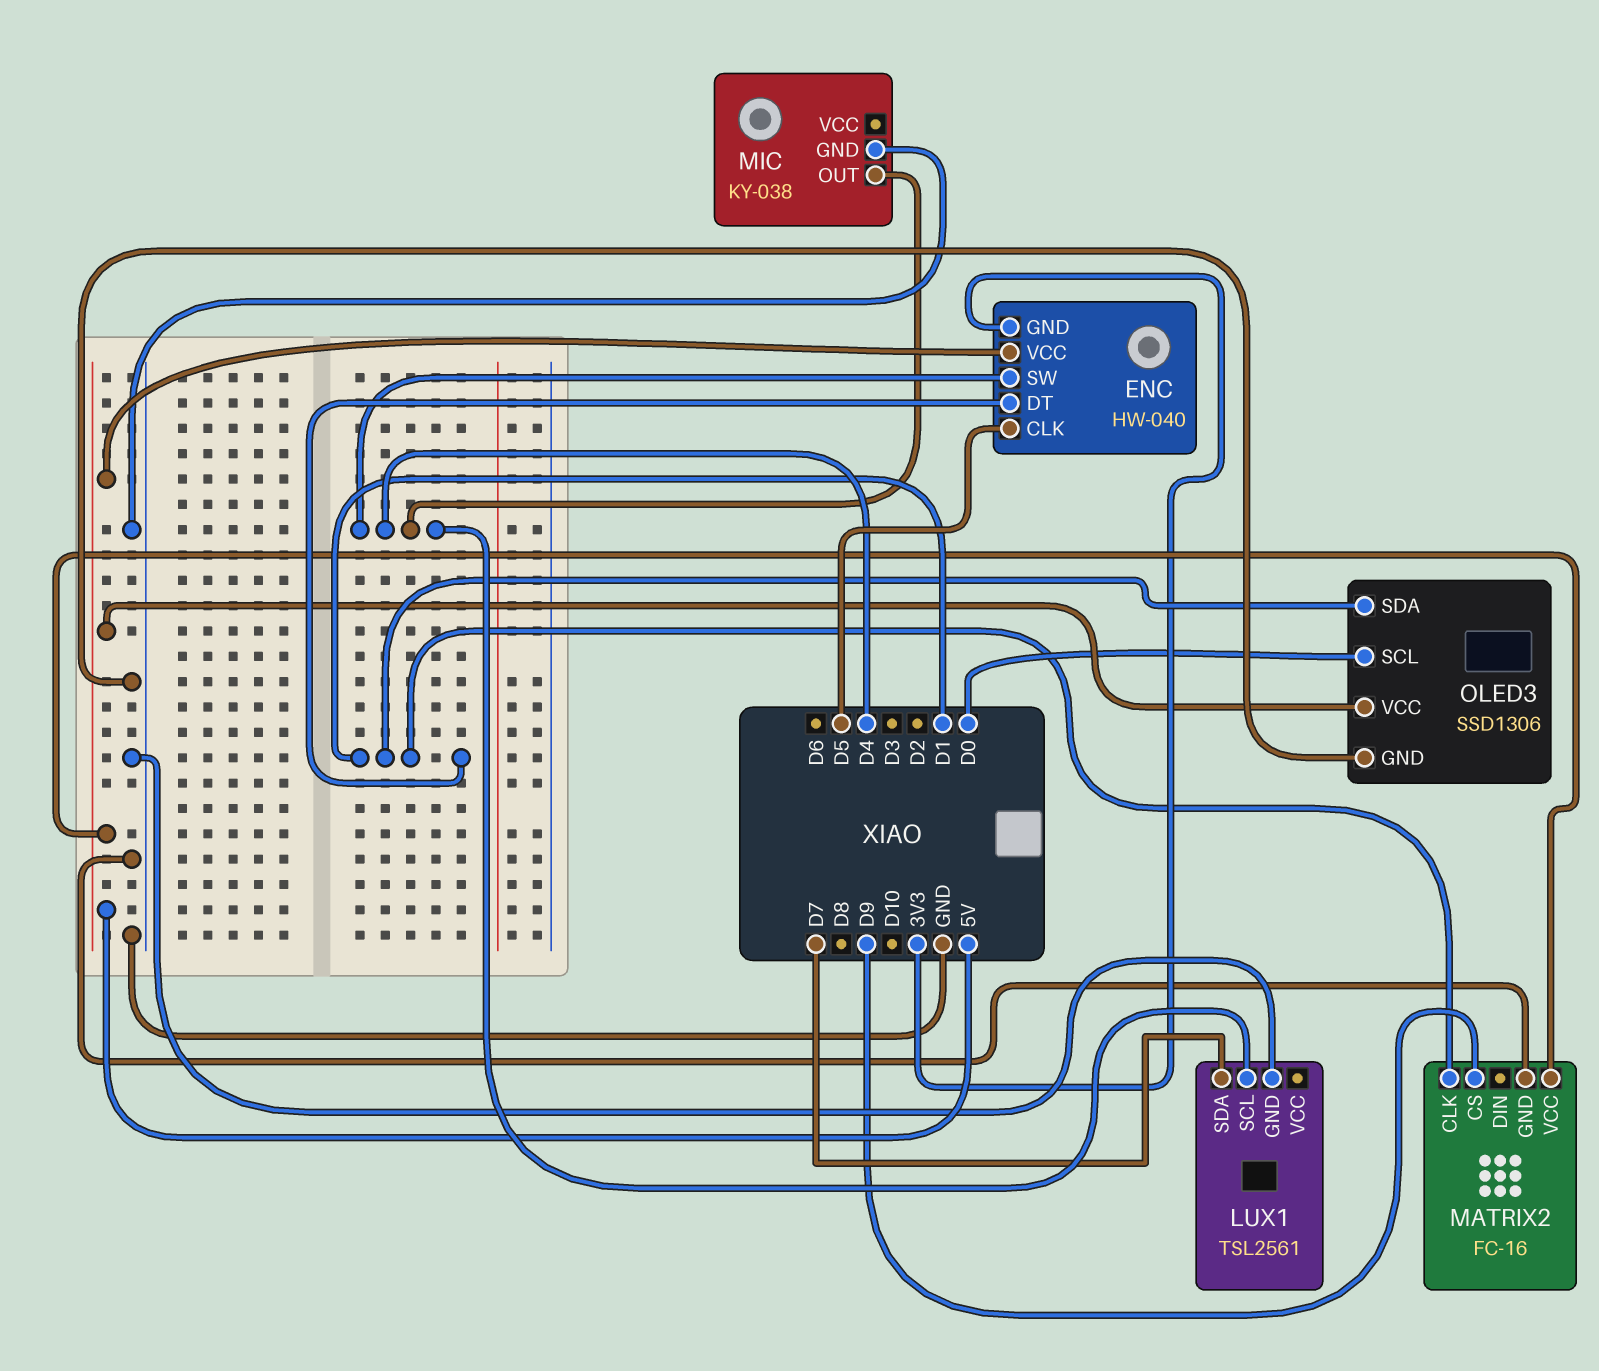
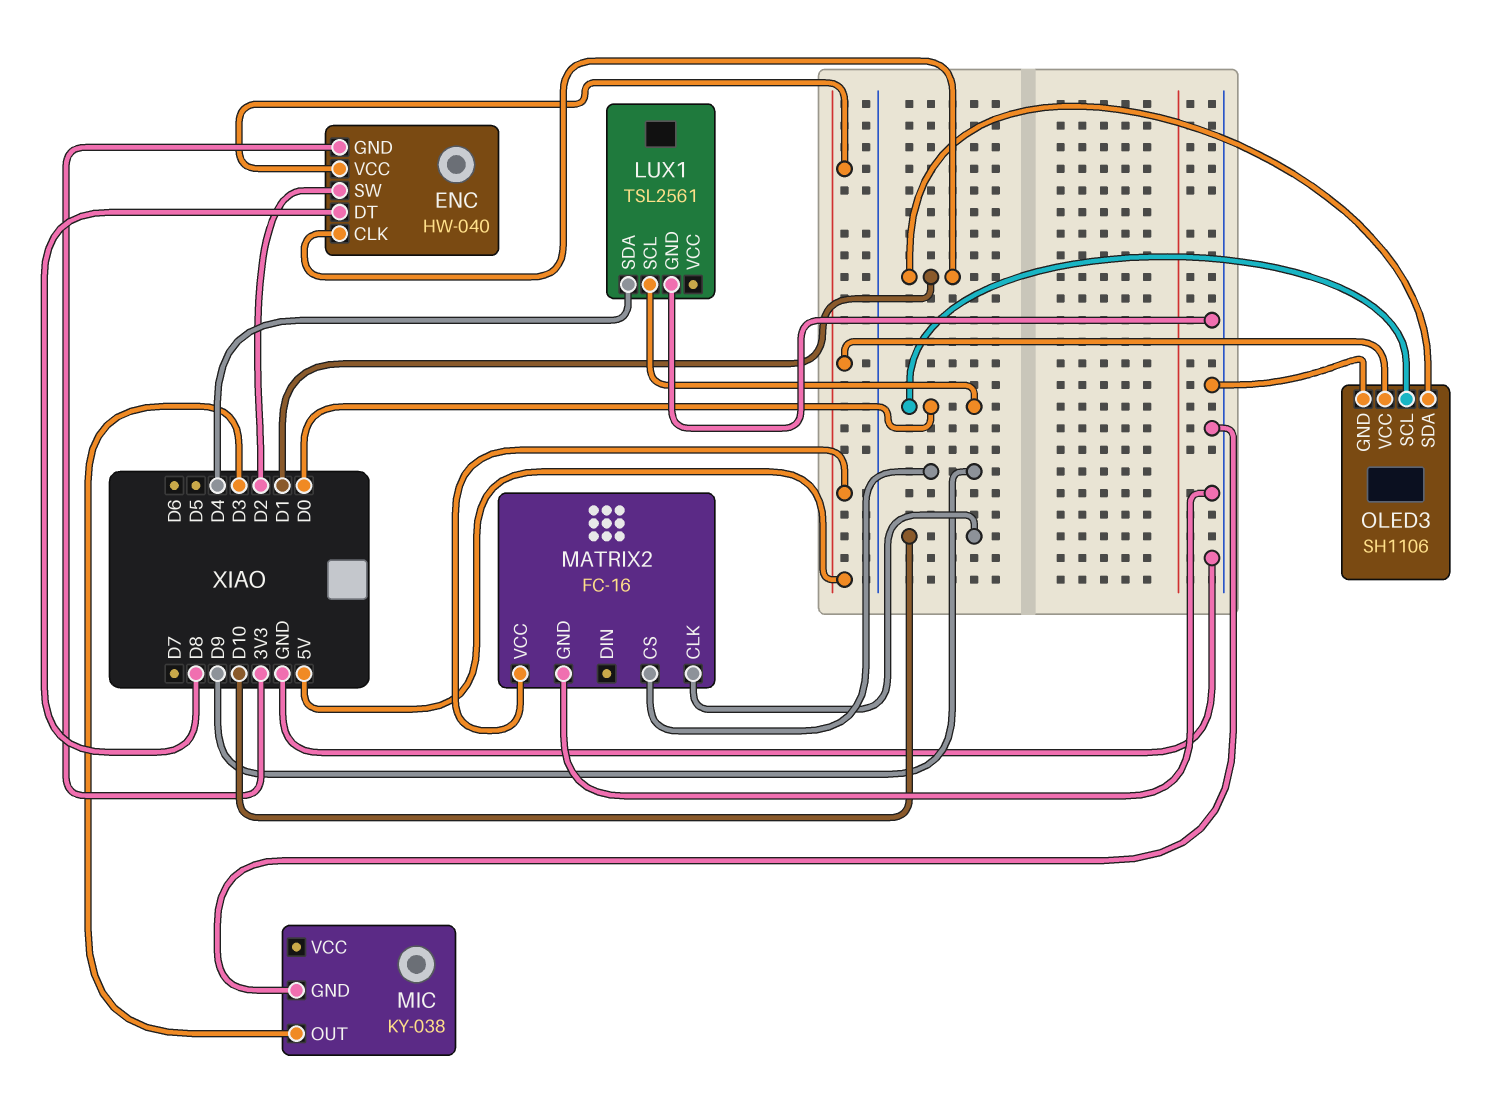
ENC pin CLK: D5 -> D1
ENC pin DT: D1 -> D8
ENC pin SW: D4 -> D2
LUX1 pin SCL: D4 -> D0
LUX1 pin SDA: D7 -> D4
MATRIX2 pin CLK: D1 -> D10
MIC pin OUT: D4 -> D3
OLED3: SSD1306 -> SH1106

